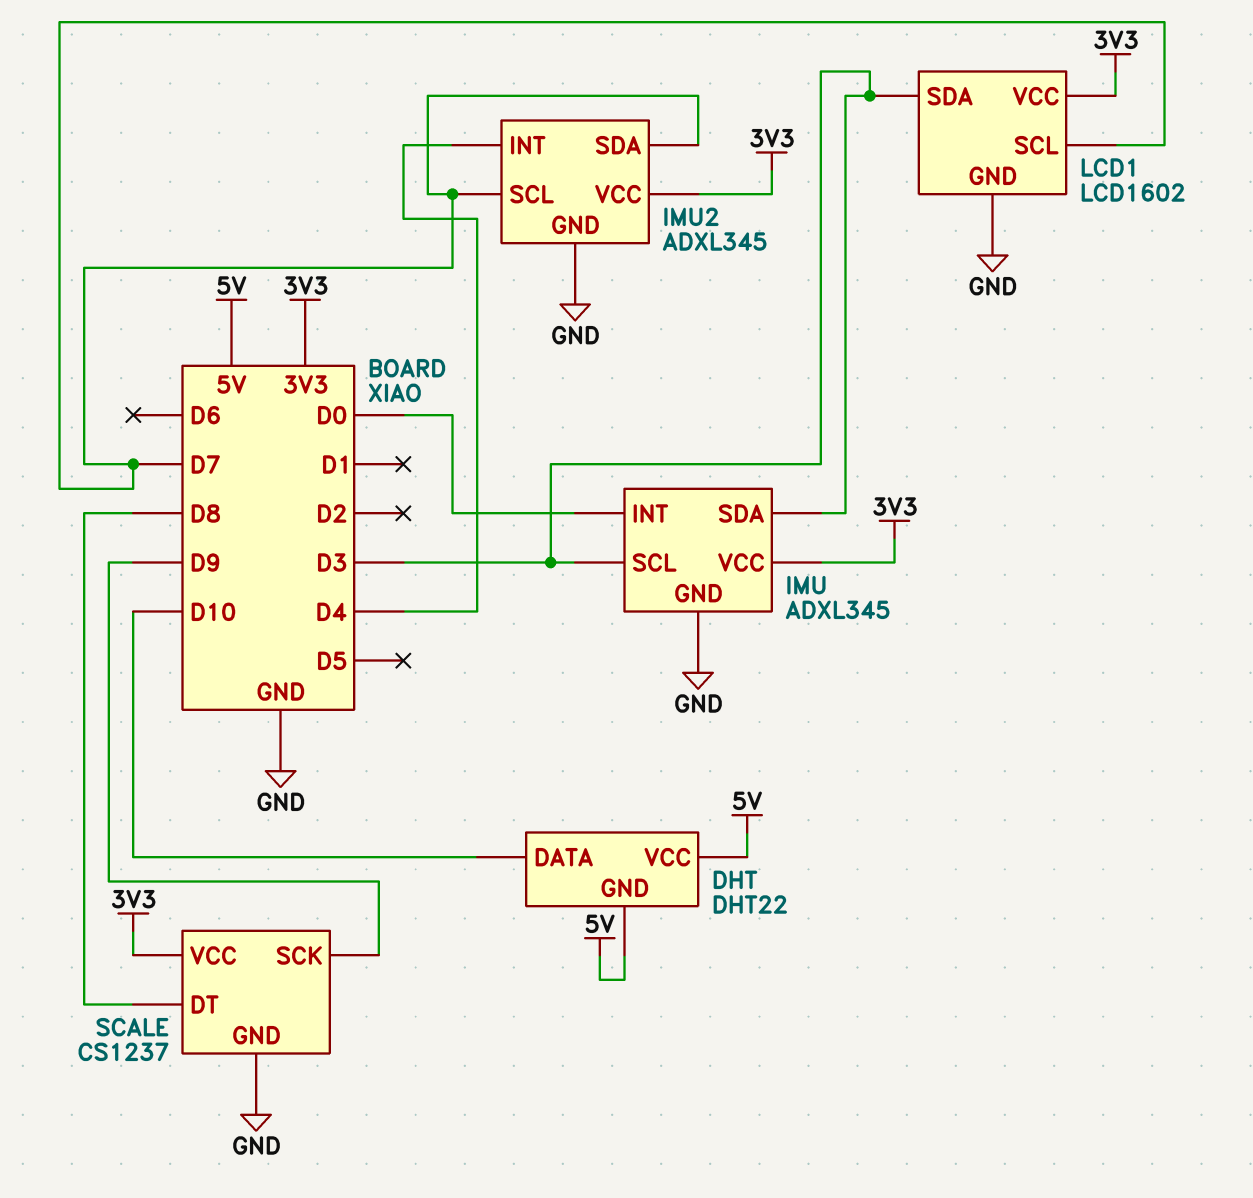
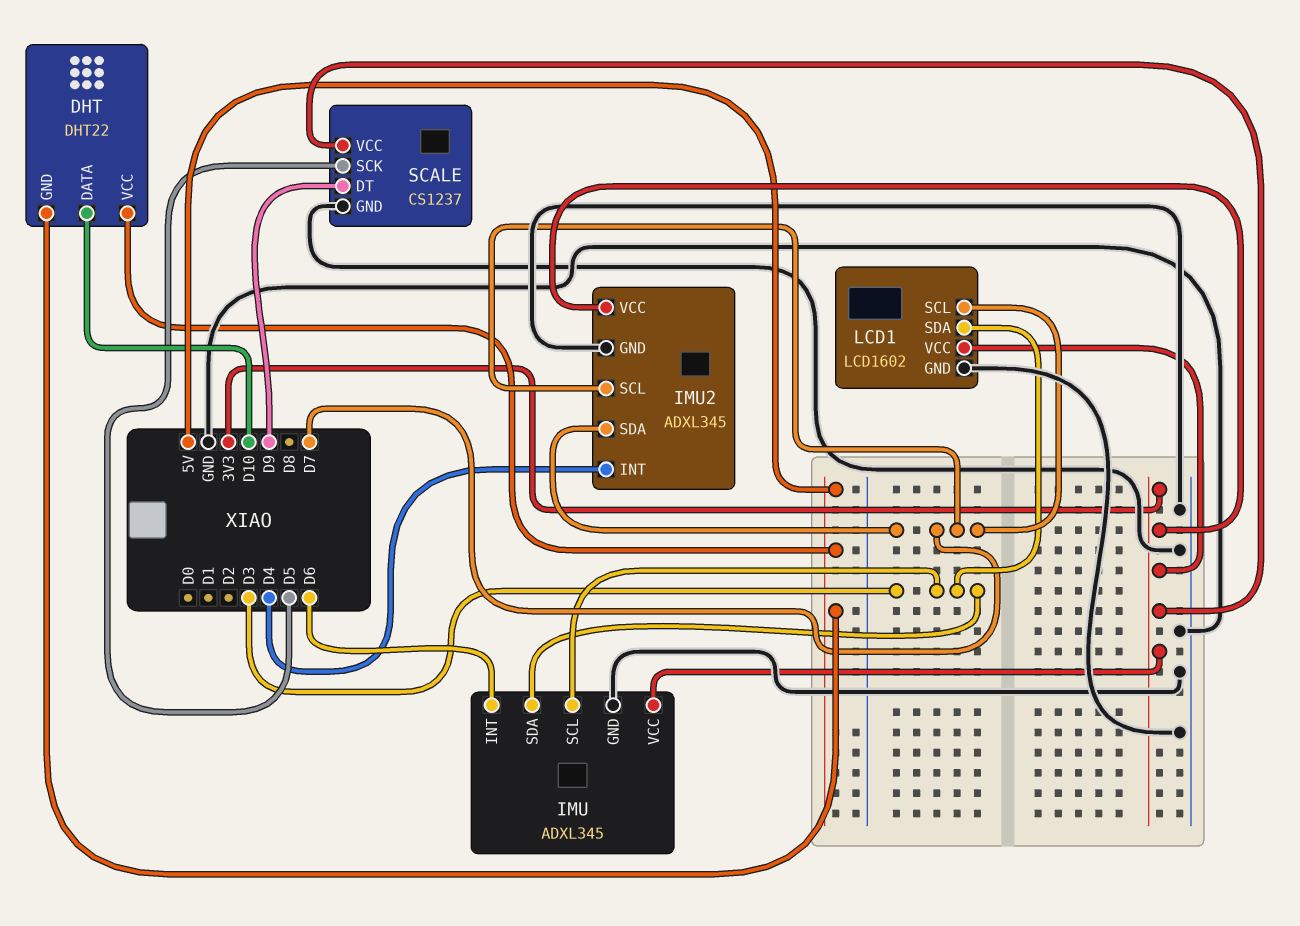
IMU pin INT: D0 -> D6
SCALE pin DT: D8 -> D9
SCALE pin SCK: D9 -> D5

